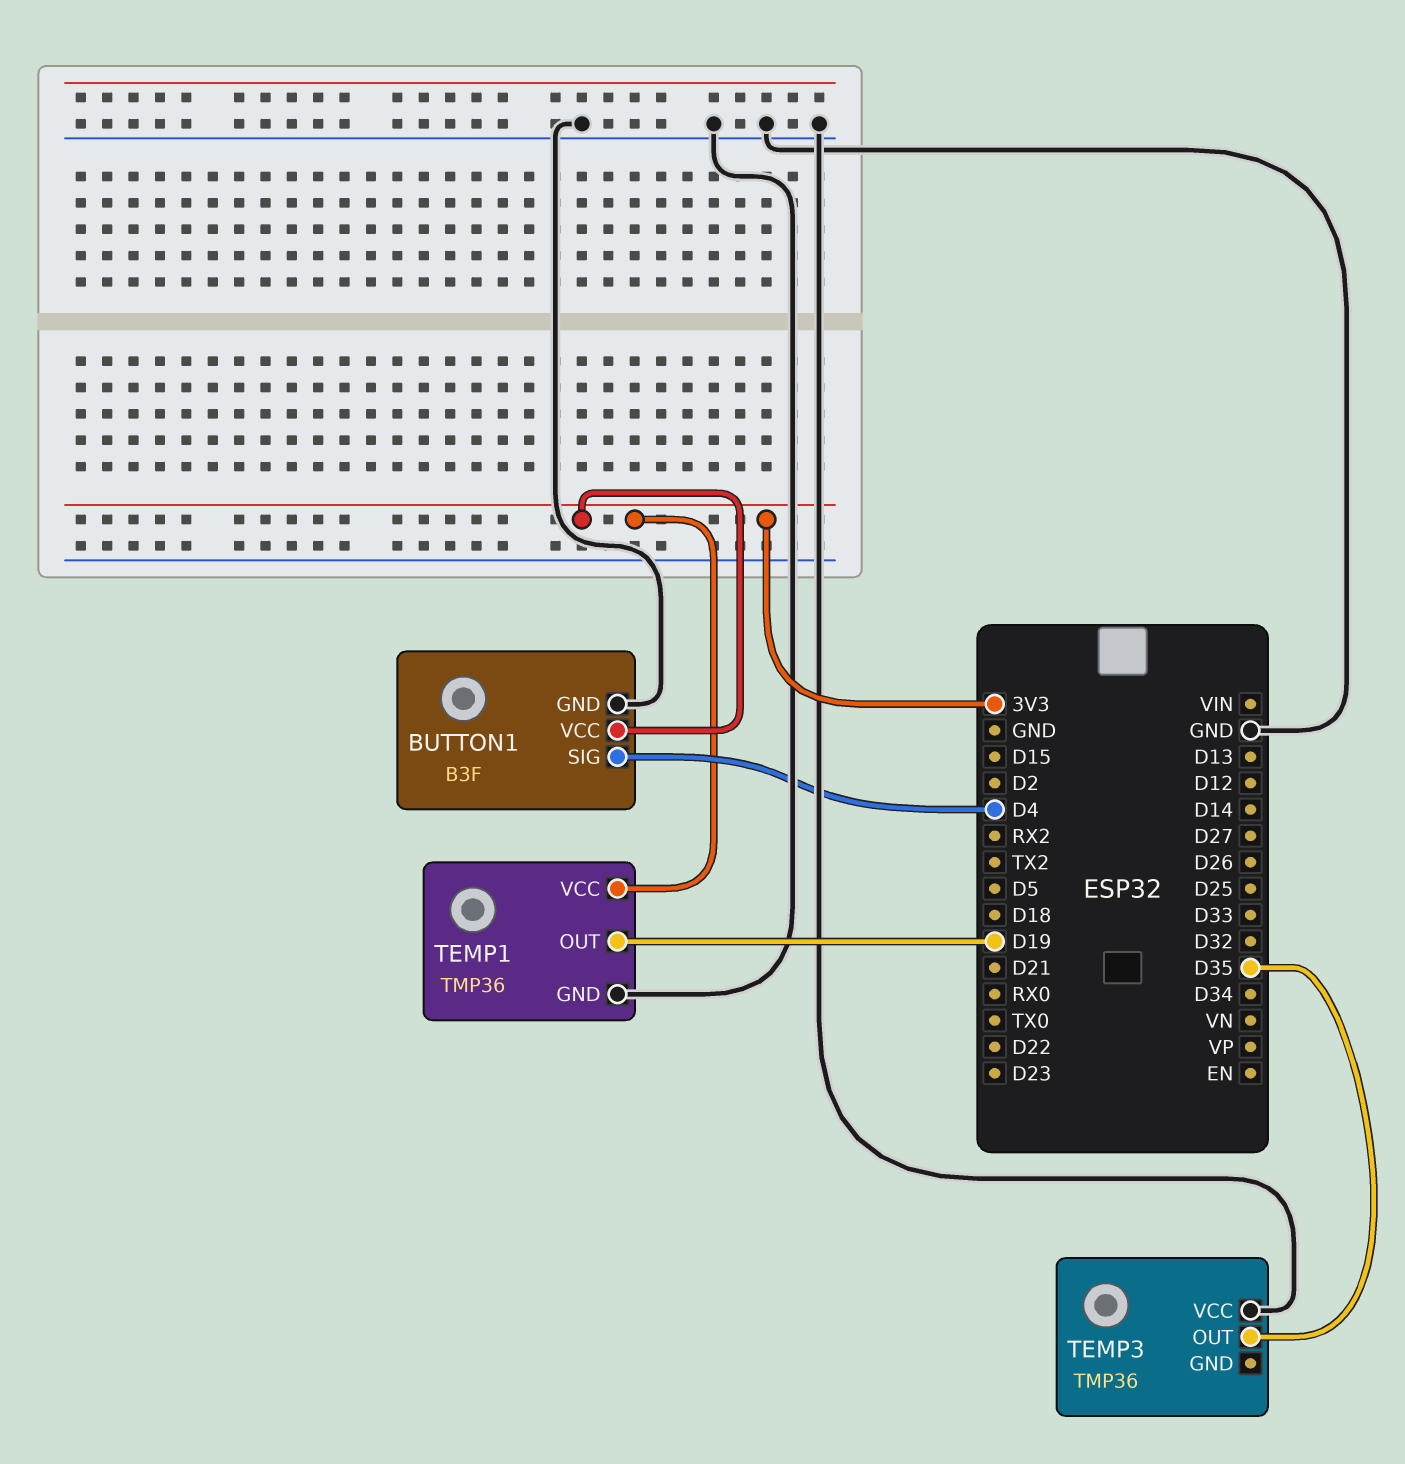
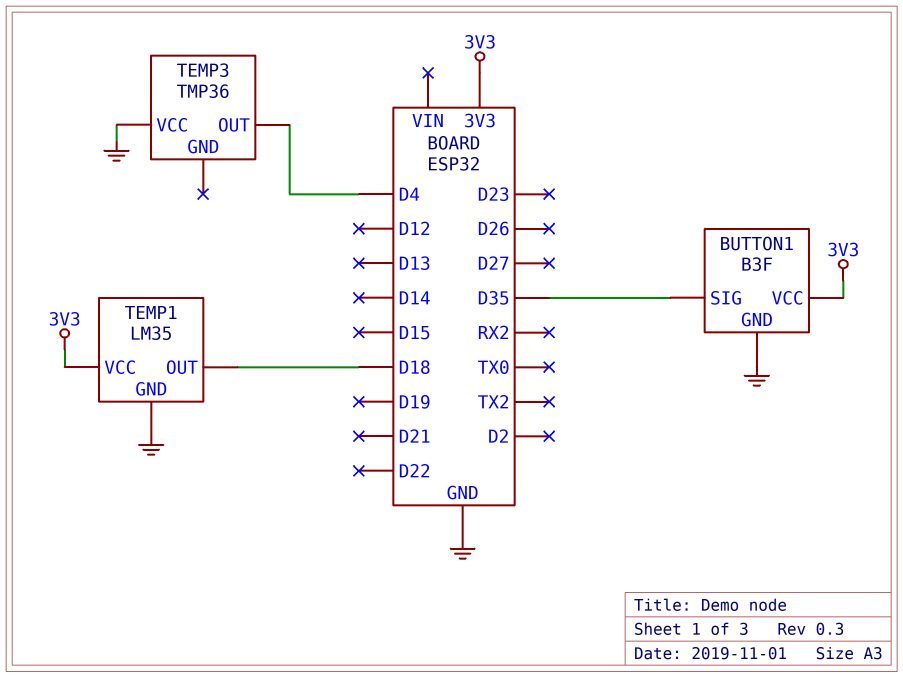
BUTTON1 pin SIG: D4 -> D35
TEMP1: TMP36 -> LM35
TEMP1 pin OUT: D19 -> D18
TEMP3 pin OUT: D35 -> D4

